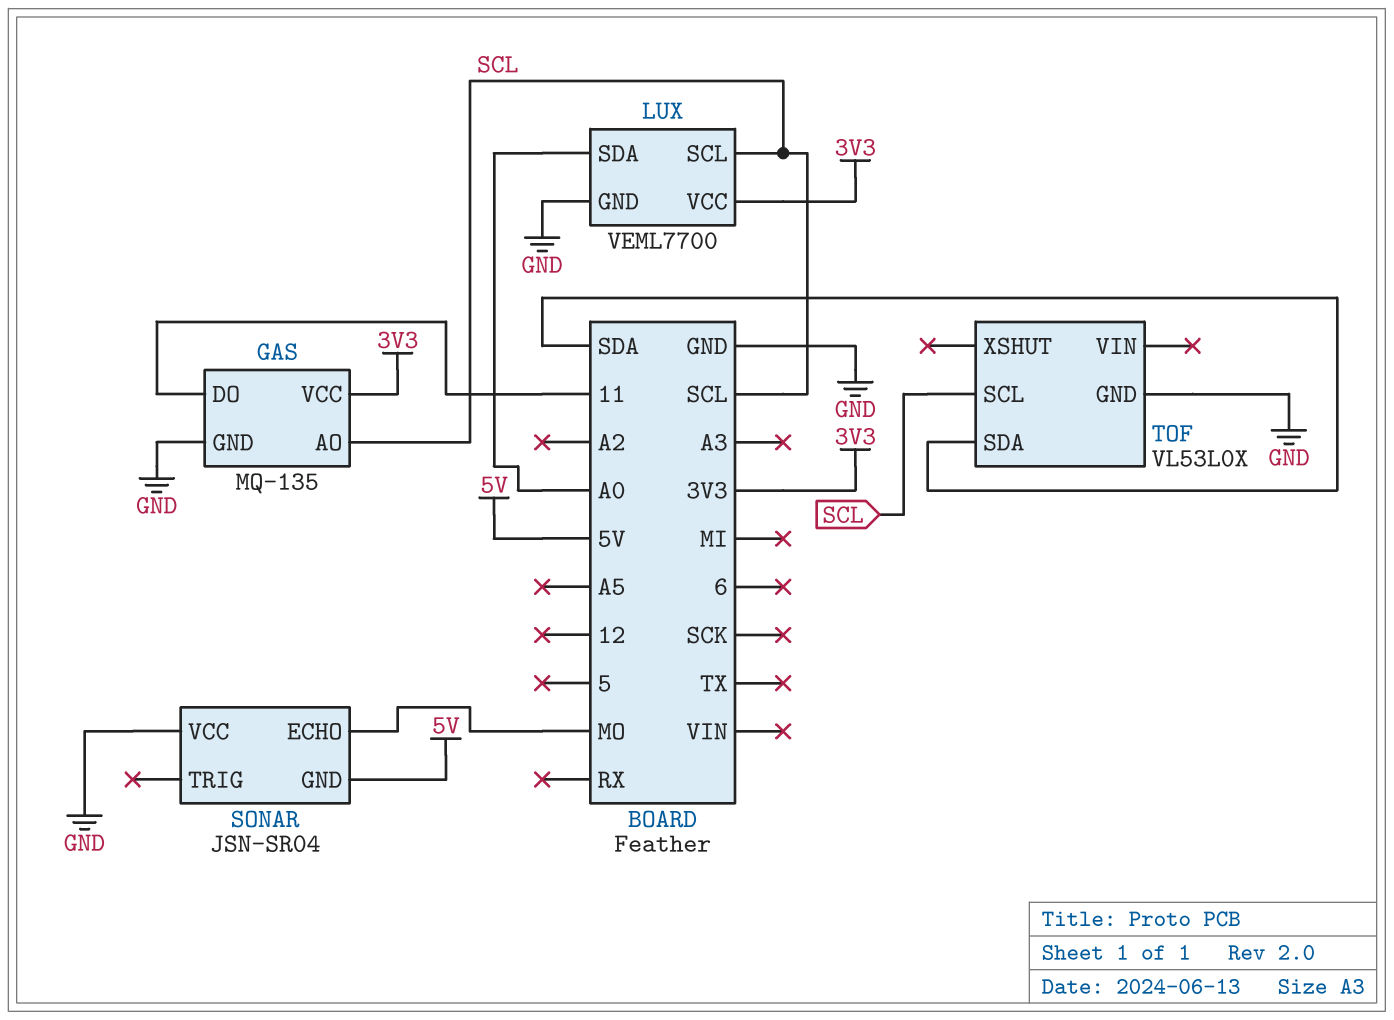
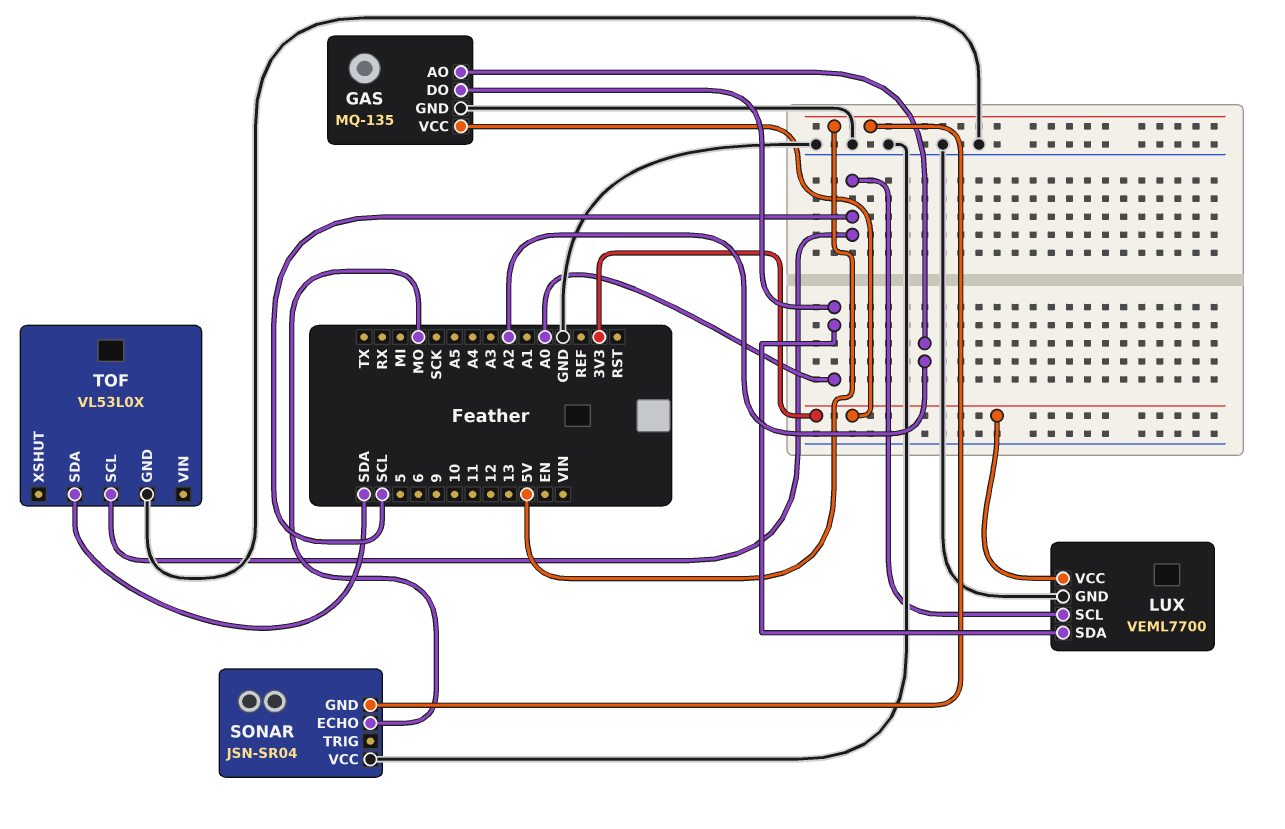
GAS pin AO: SCL -> A2
GAS pin DO: 11 -> A0

